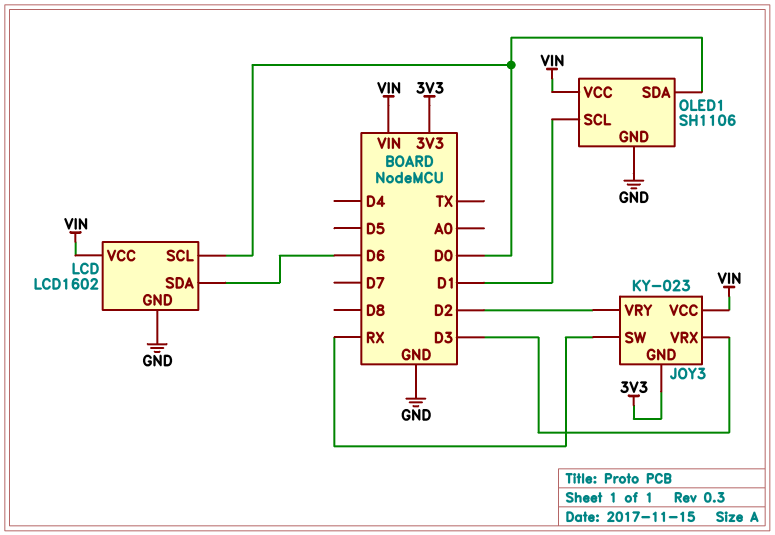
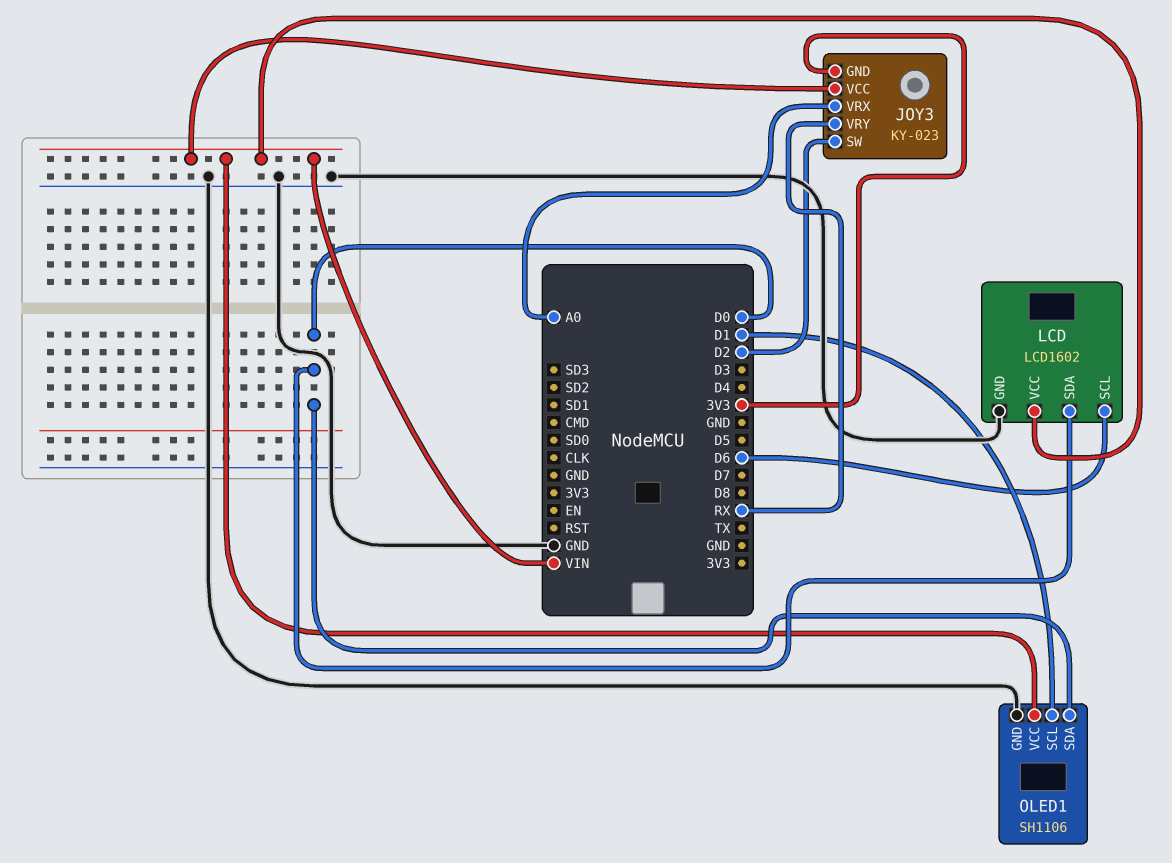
JOY3 pin SW: RX -> D2
JOY3 pin VRX: D3 -> A0
JOY3 pin VRY: D2 -> RX
LCD pin SCL: D0 -> D6
LCD pin SDA: D6 -> D0

